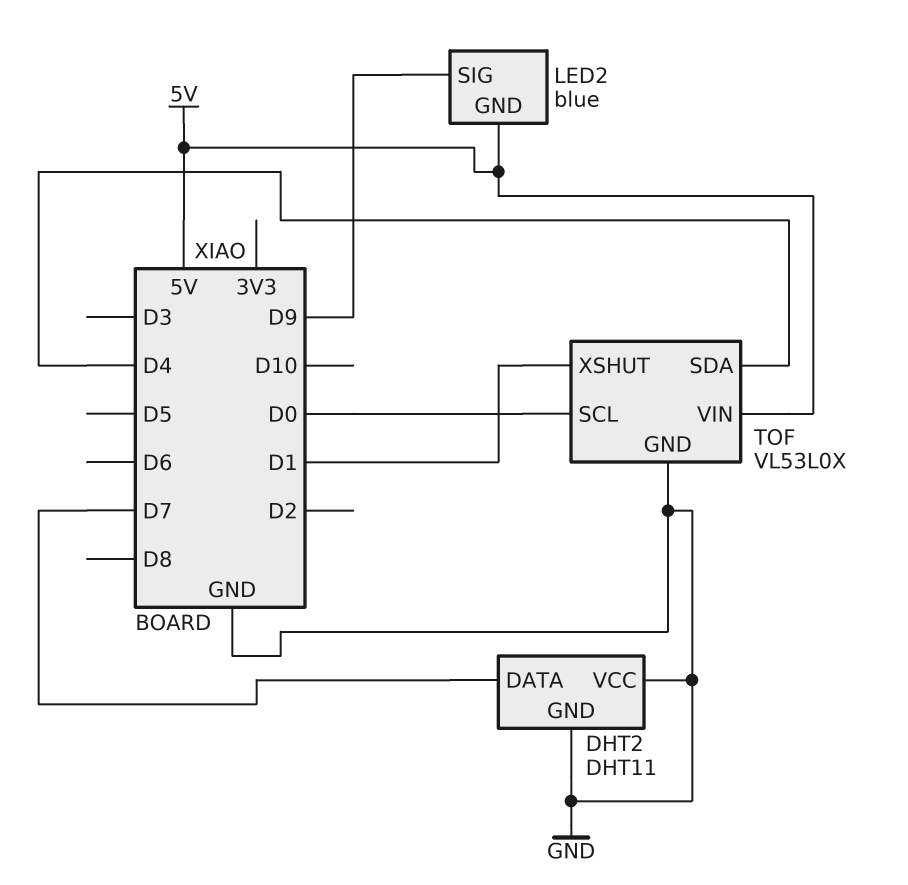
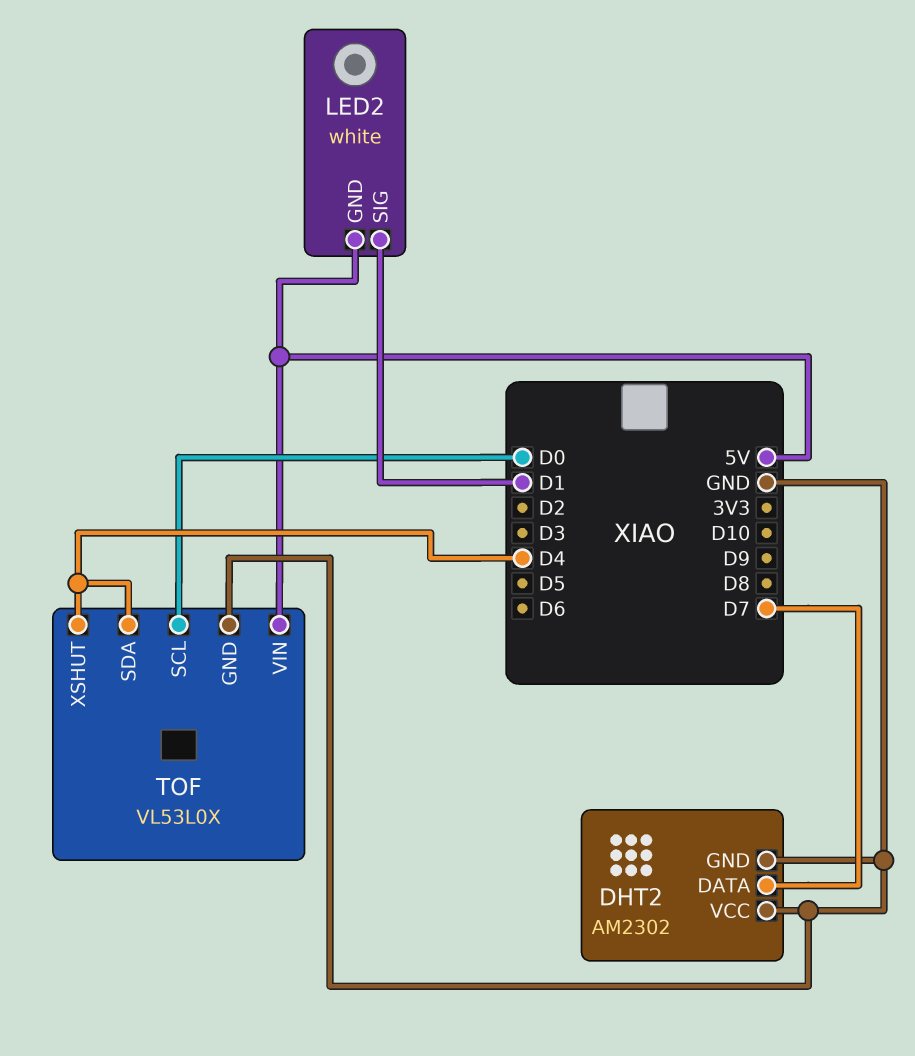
DHT2: DHT11 -> AM2302
LED2: blue -> white
LED2 pin SIG: D9 -> D1
TOF pin XSHUT: D1 -> D4

